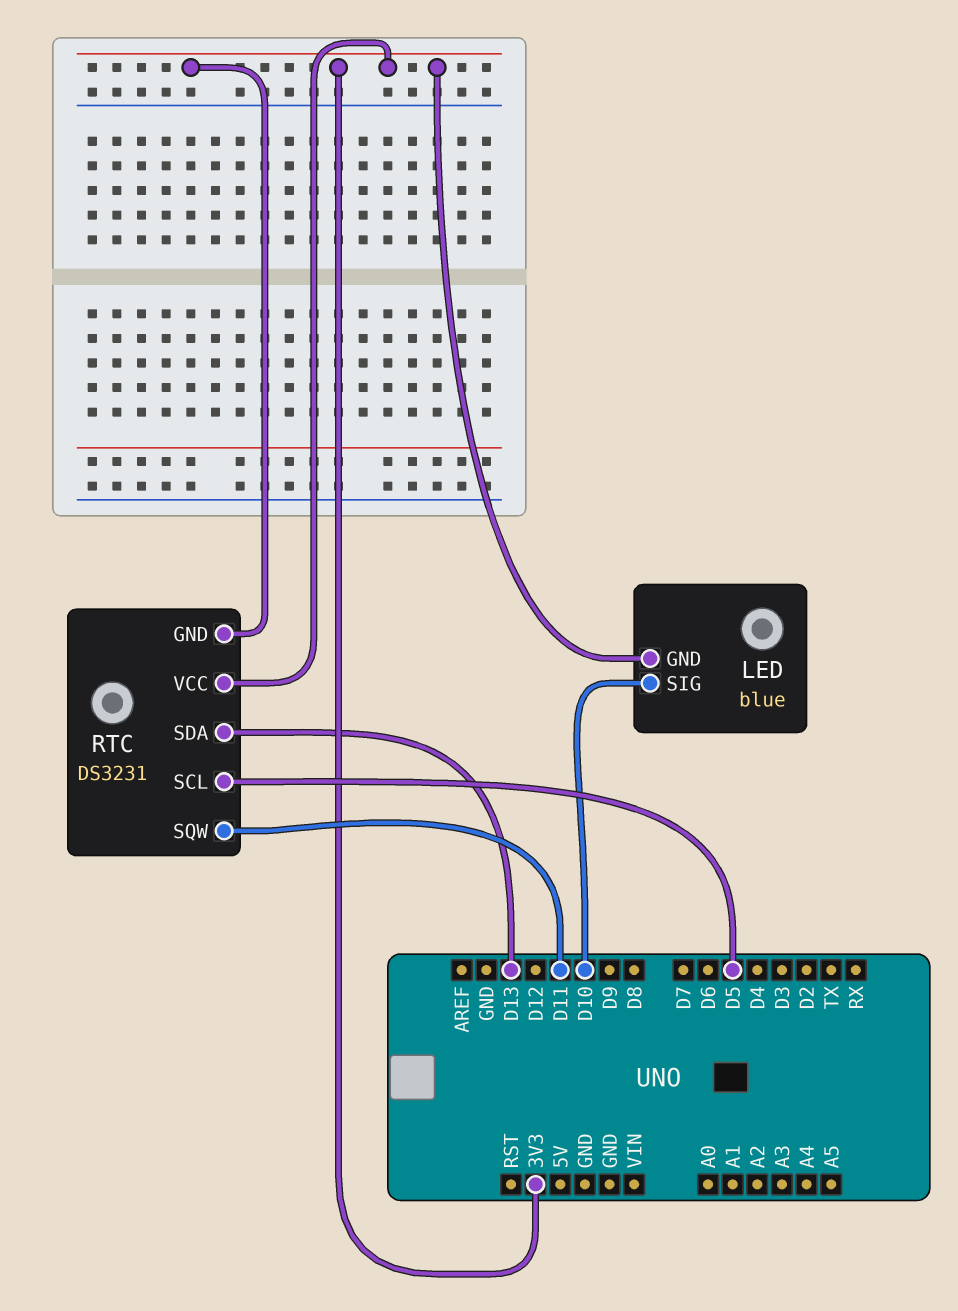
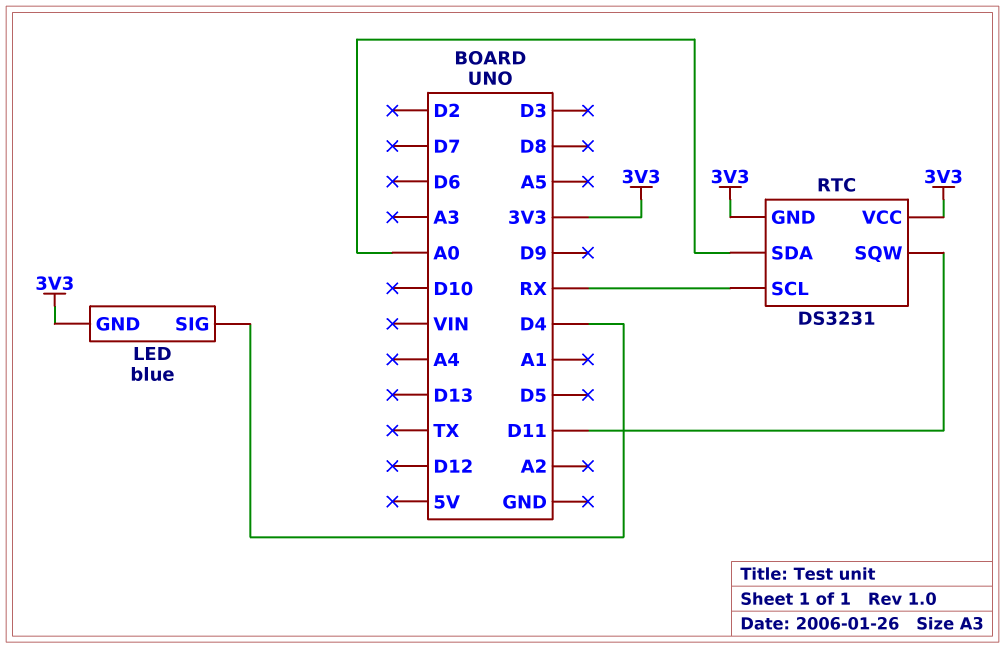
LED pin SIG: D10 -> D4
RTC pin SCL: D5 -> RX
RTC pin SDA: D13 -> A0

